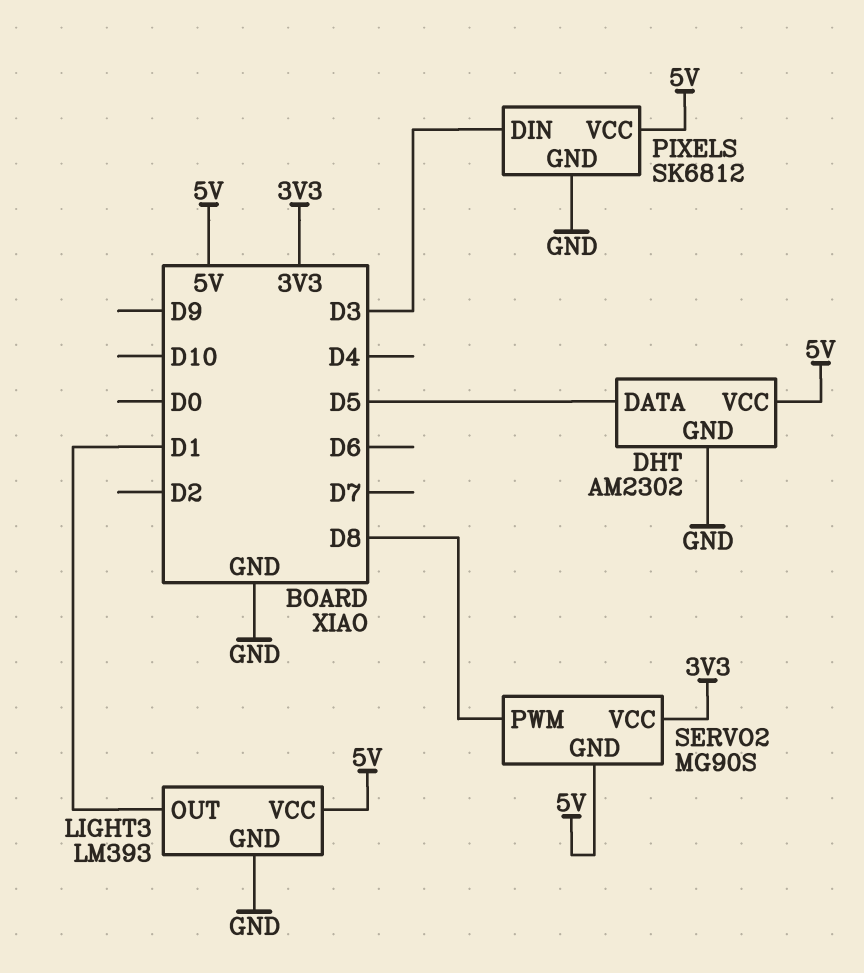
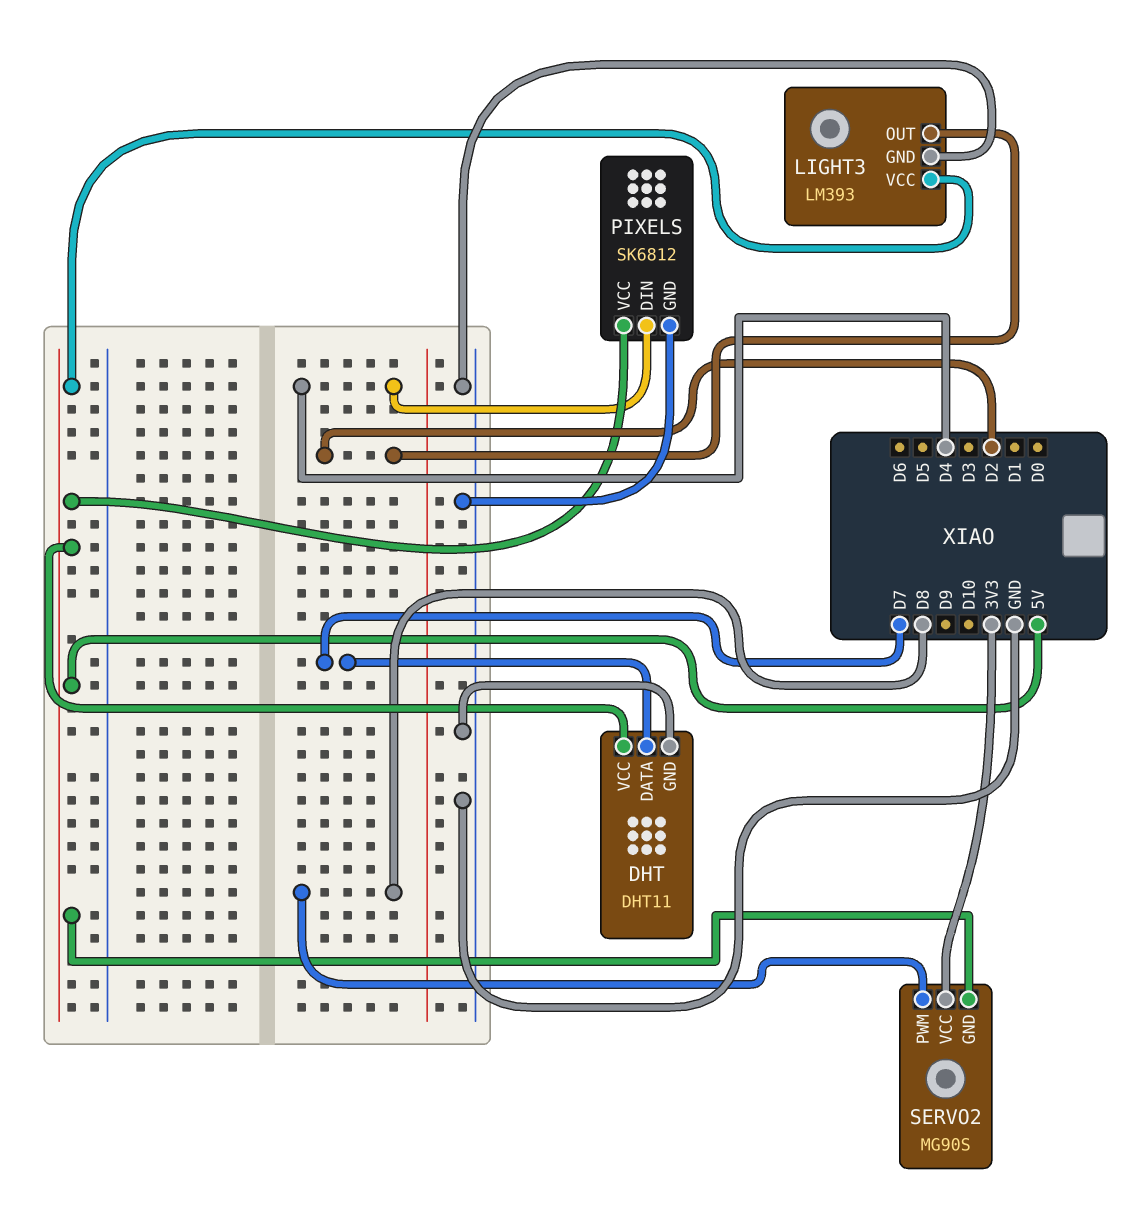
DHT: AM2302 -> DHT11
DHT pin DATA: D5 -> D7
LIGHT3 pin OUT: D1 -> D2
PIXELS pin DIN: D3 -> D4

